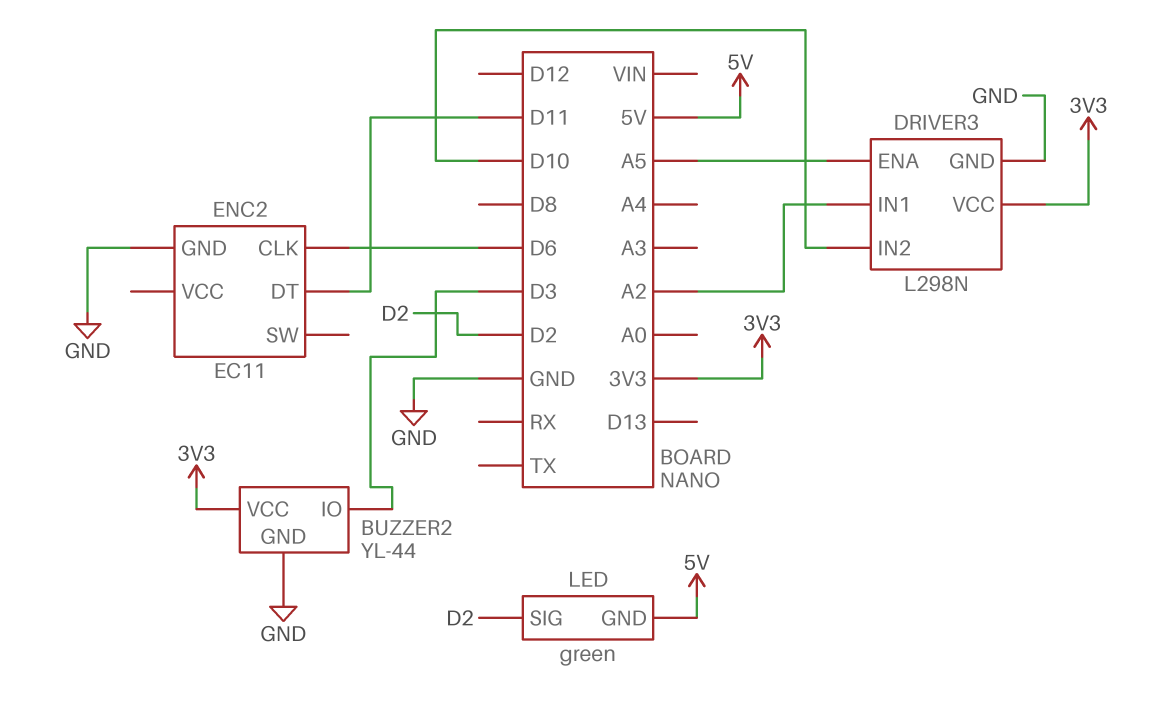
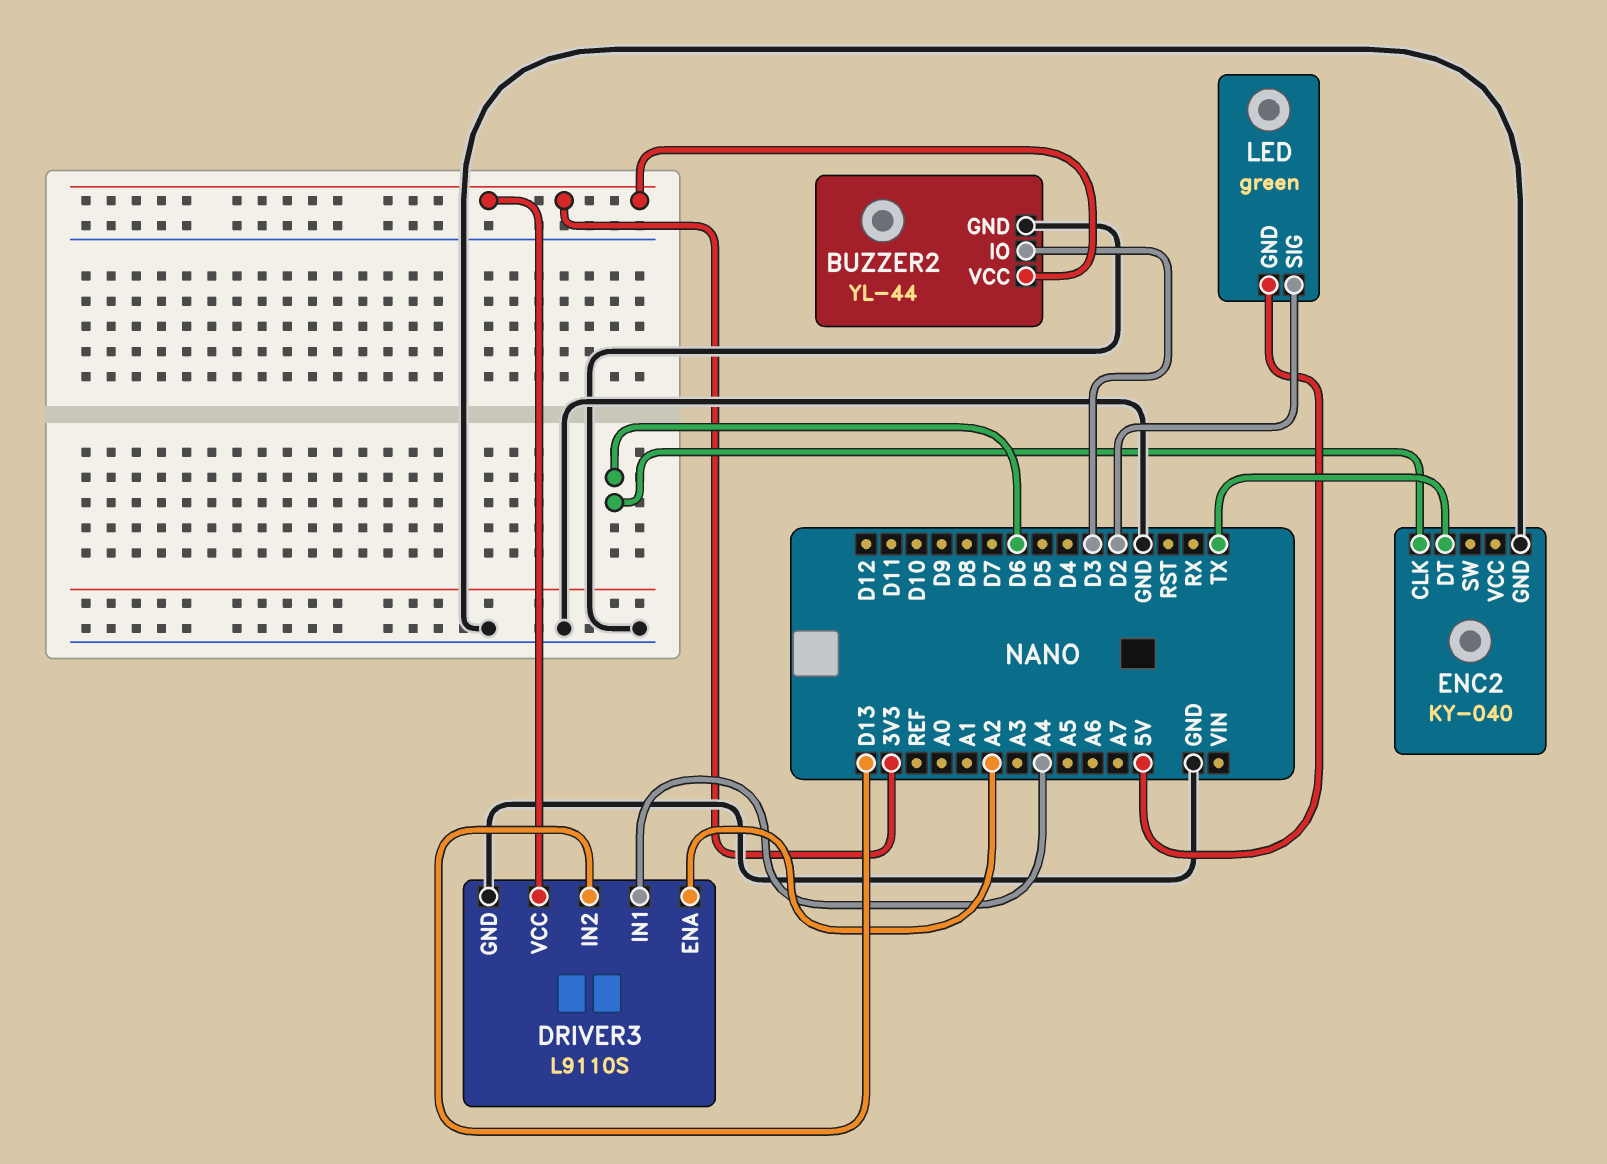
DRIVER3: L298N -> L9110S
DRIVER3 pin ENA: A5 -> A2
DRIVER3 pin IN1: A2 -> A4
DRIVER3 pin IN2: D10 -> D13
ENC2: EC11 -> KY-040
ENC2 pin DT: D11 -> TX

